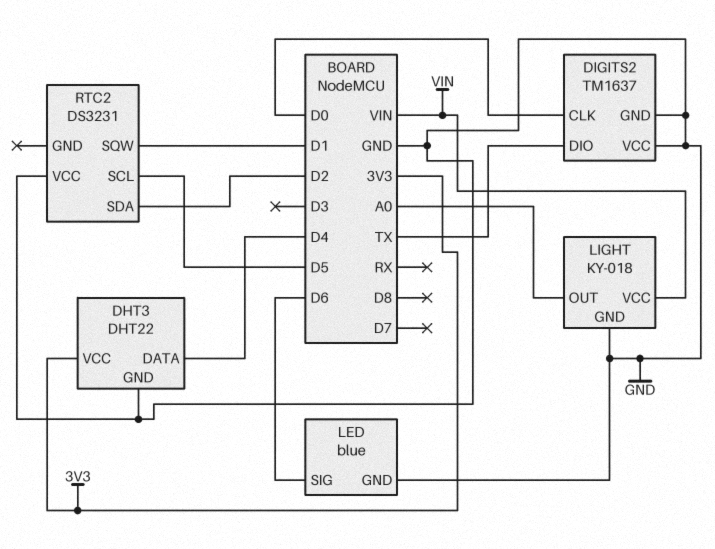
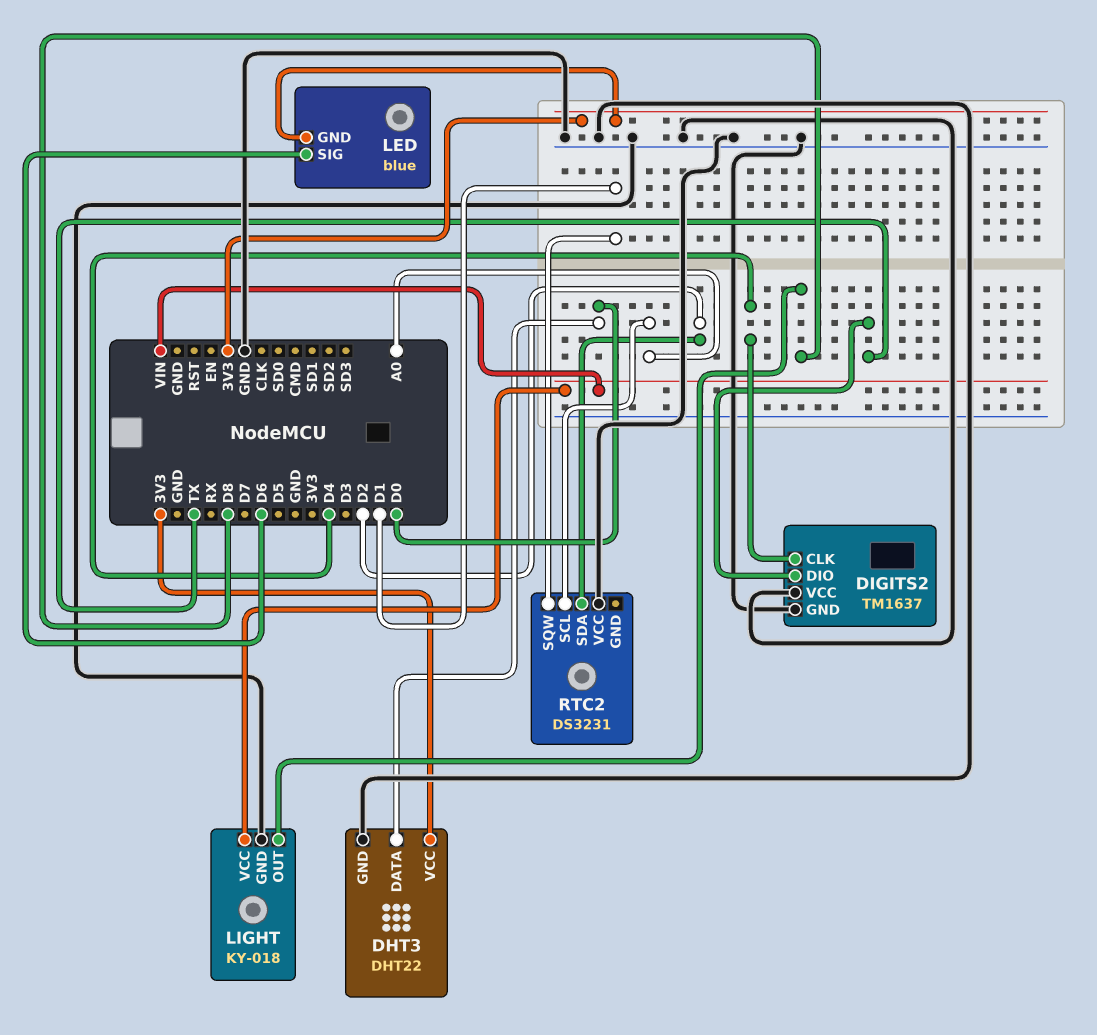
DHT3 pin DATA: D4 -> D0
DIGITS2 pin CLK: D0 -> D4
LED pin GND: GND -> 3V3
LIGHT pin OUT: A0 -> D8
RTC2 pin SCL: D5 -> A0

